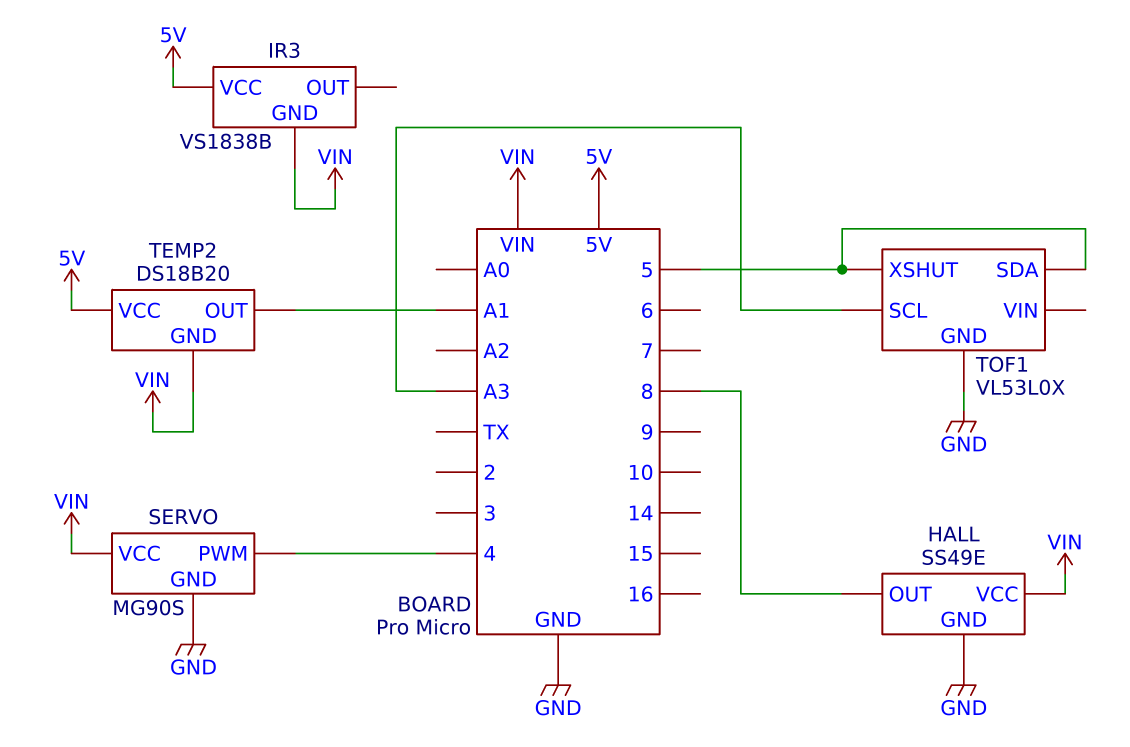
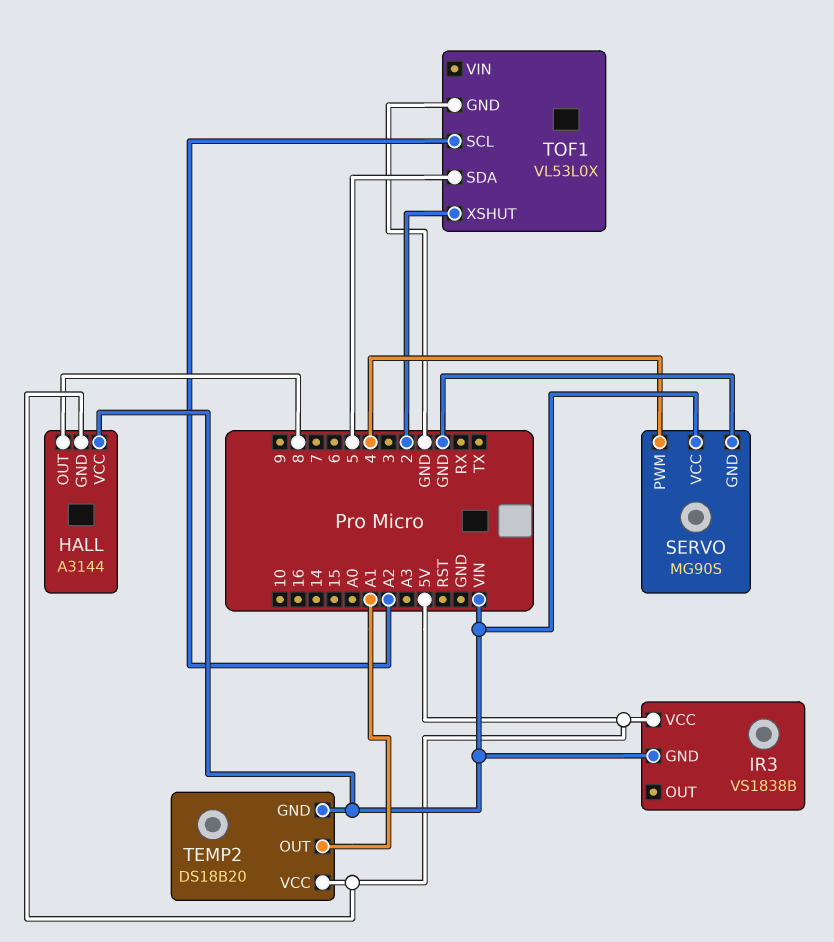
HALL: SS49E -> A3144
HALL pin GND: GND -> 5V
TOF1 pin SCL: A3 -> A2
TOF1 pin XSHUT: 5 -> 2

